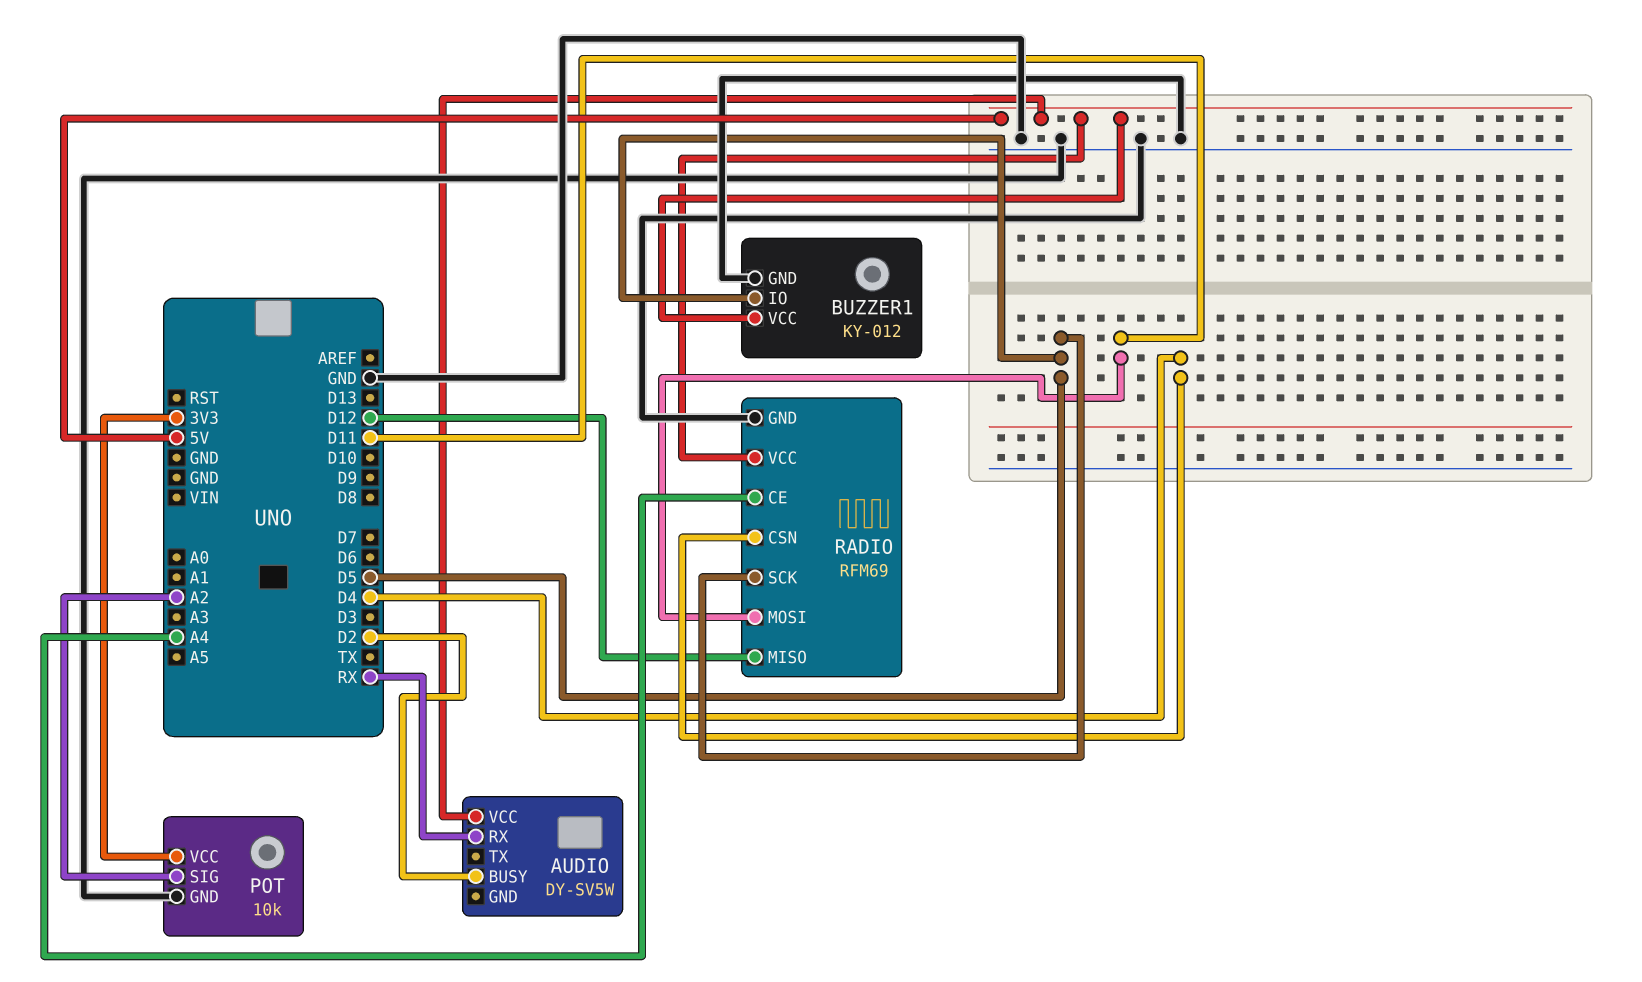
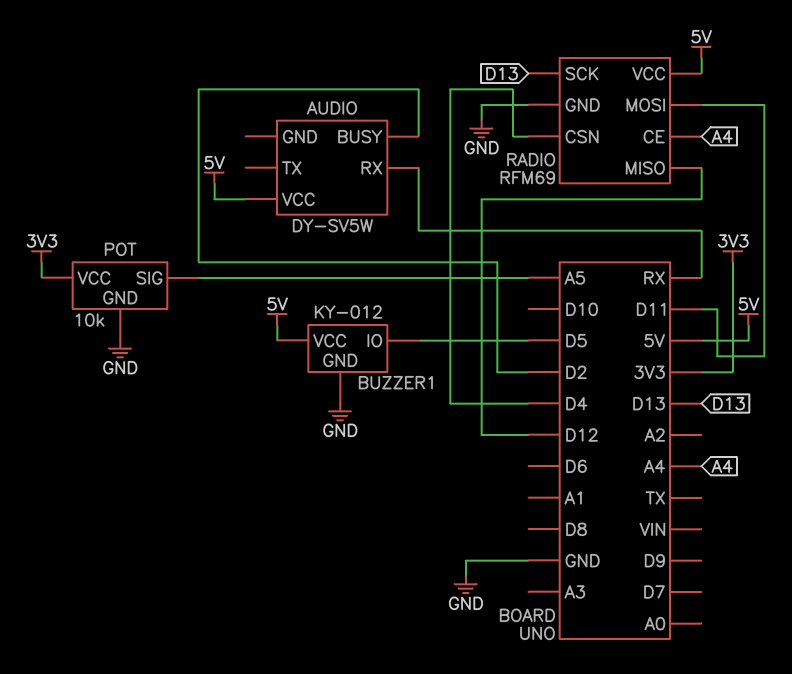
POT pin SIG: A2 -> A5
RADIO pin SCK: D5 -> D13

